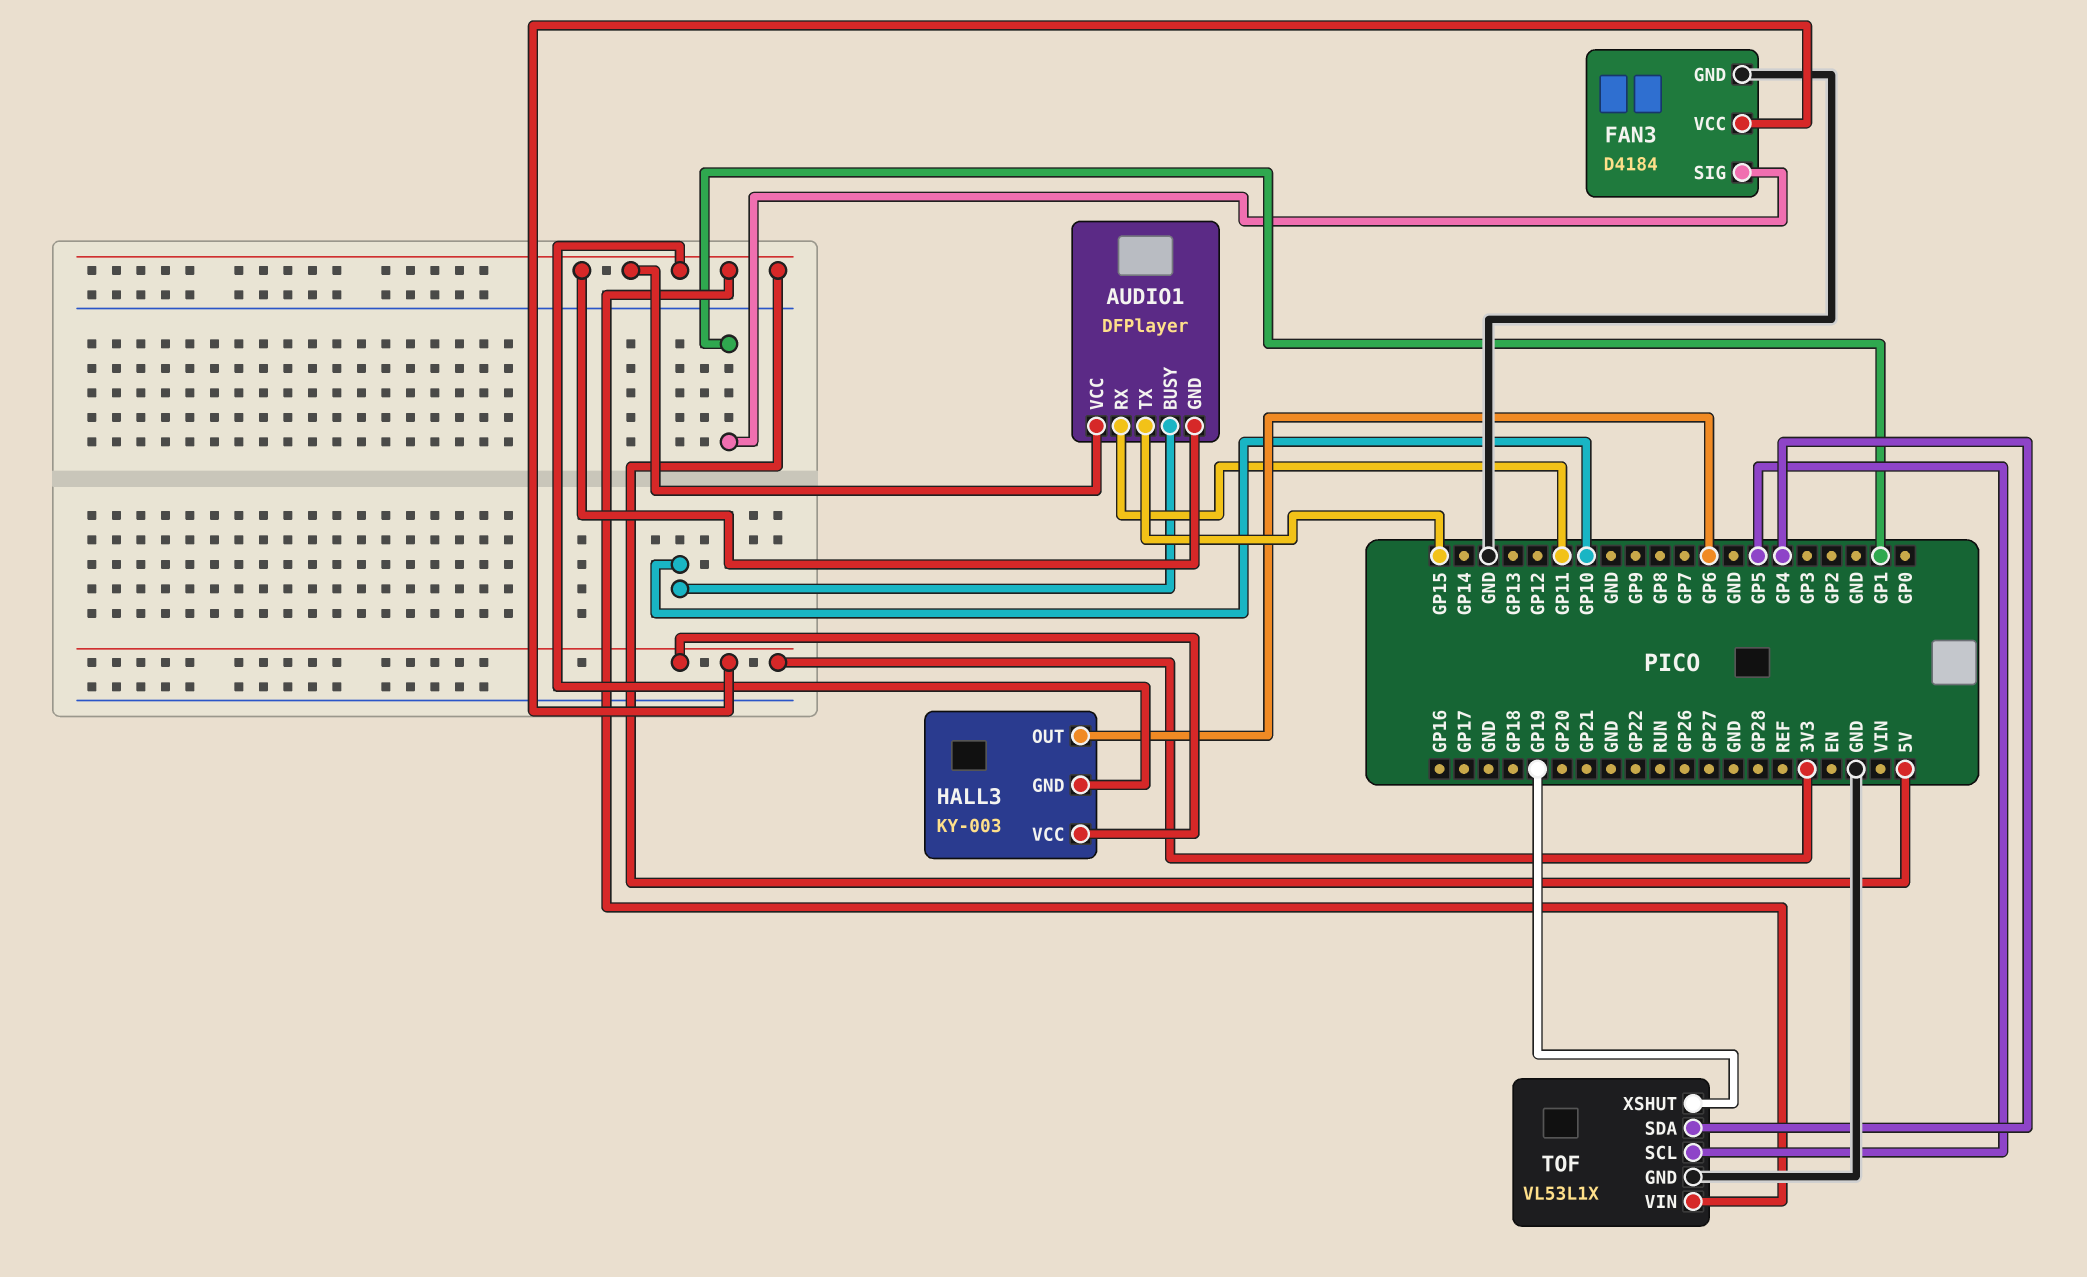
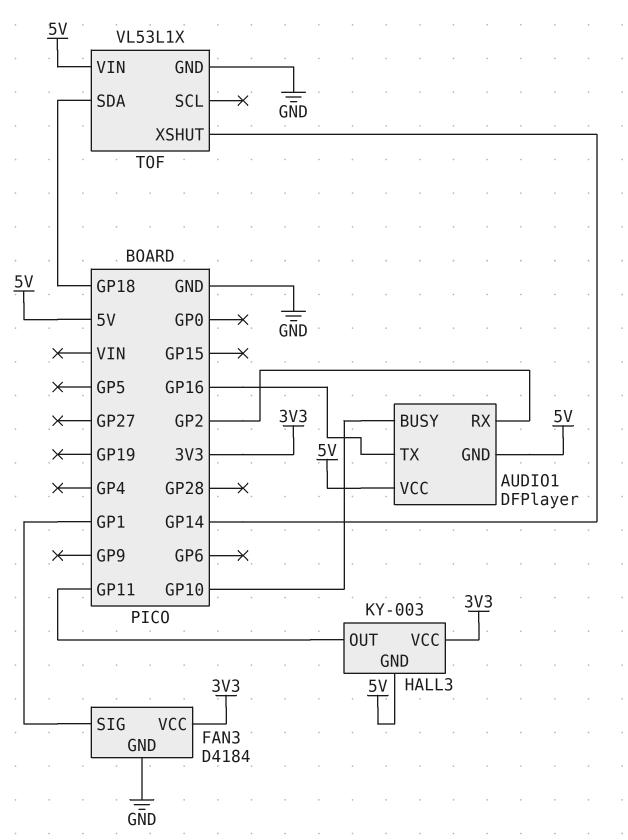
AUDIO1 pin RX: GP11 -> GP2
AUDIO1 pin TX: GP15 -> GP16
HALL3 pin OUT: GP6 -> GP11
TOF pin SCL: GP5 -> none
TOF pin SDA: GP4 -> GP18
TOF pin XSHUT: GP19 -> GP14

